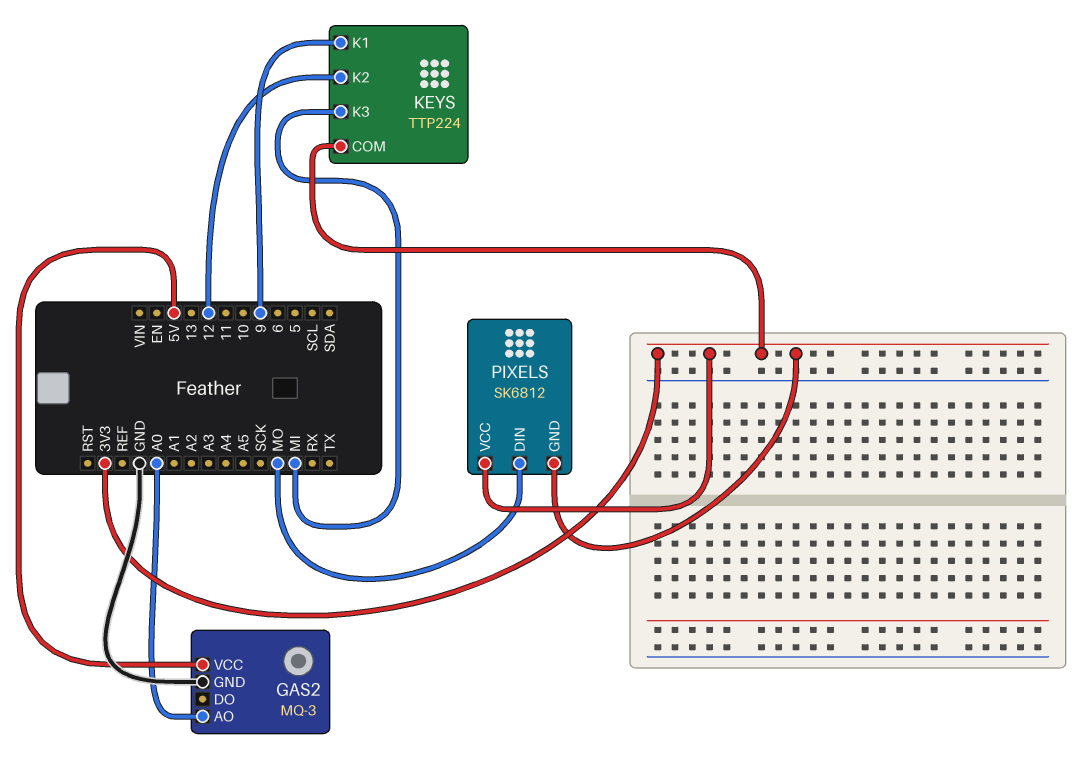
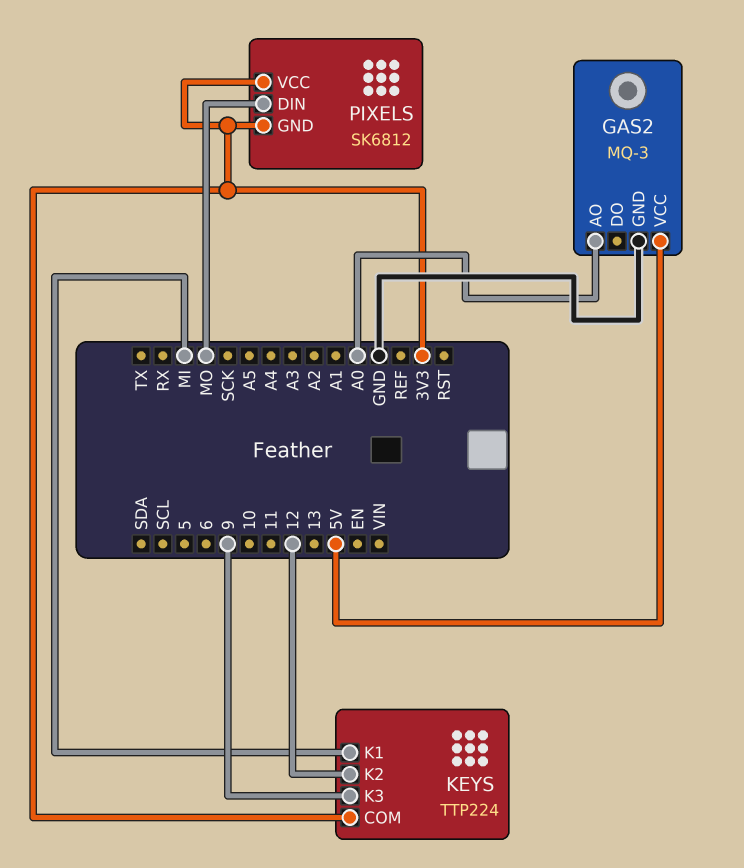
KEYS pin K1: 9 -> MI
KEYS pin K3: MI -> 9

